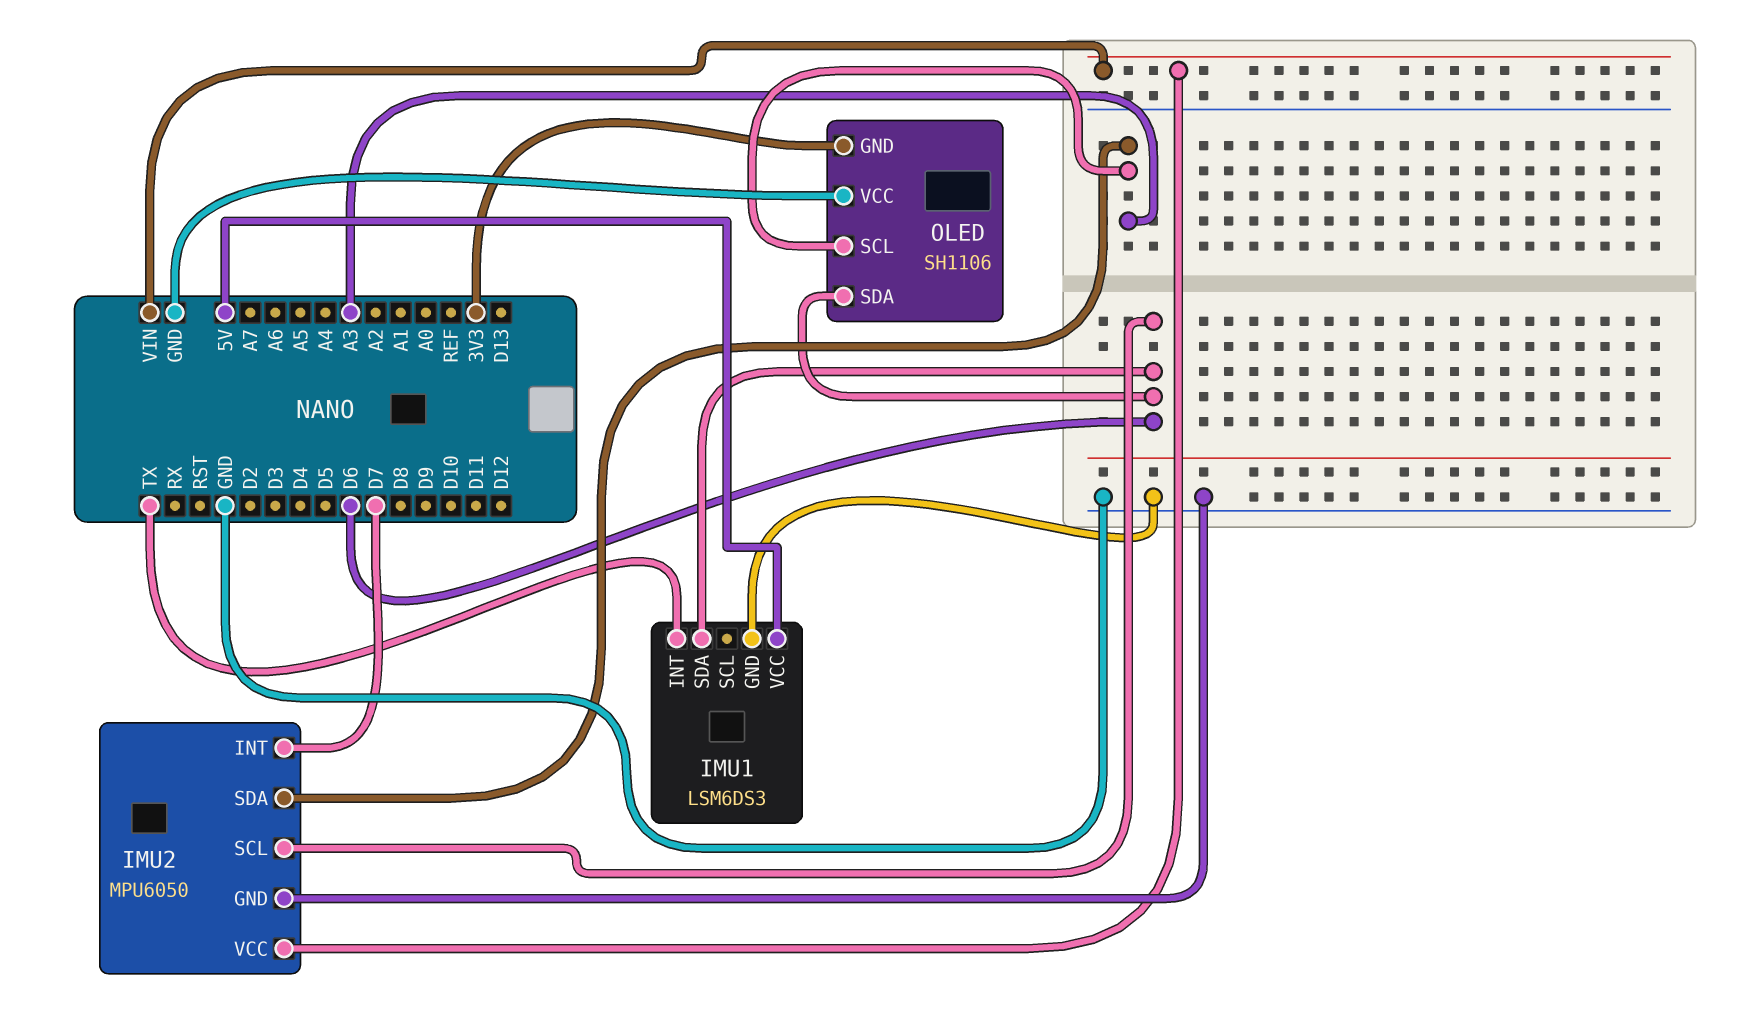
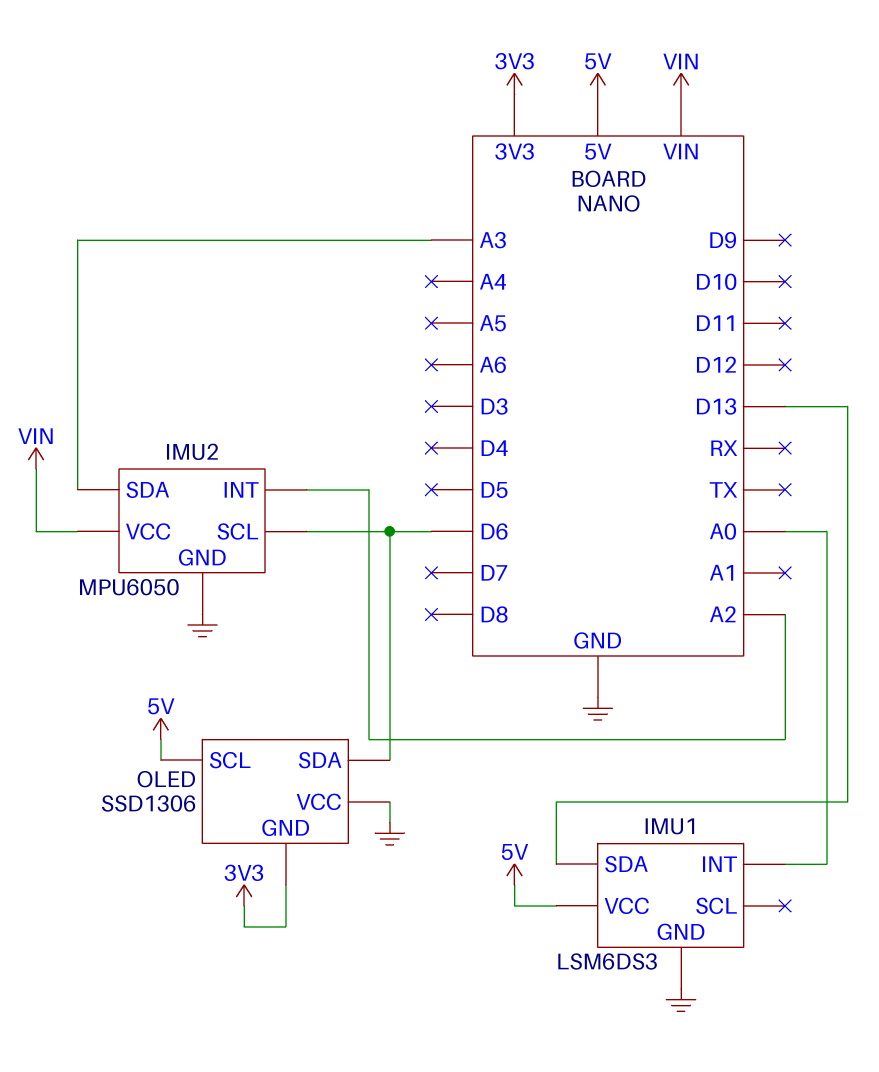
IMU1 pin INT: TX -> A0
IMU1 pin SDA: D6 -> D13
IMU2 pin INT: D7 -> A2
OLED: SH1106 -> SSD1306
OLED pin SCL: A3 -> 5V

